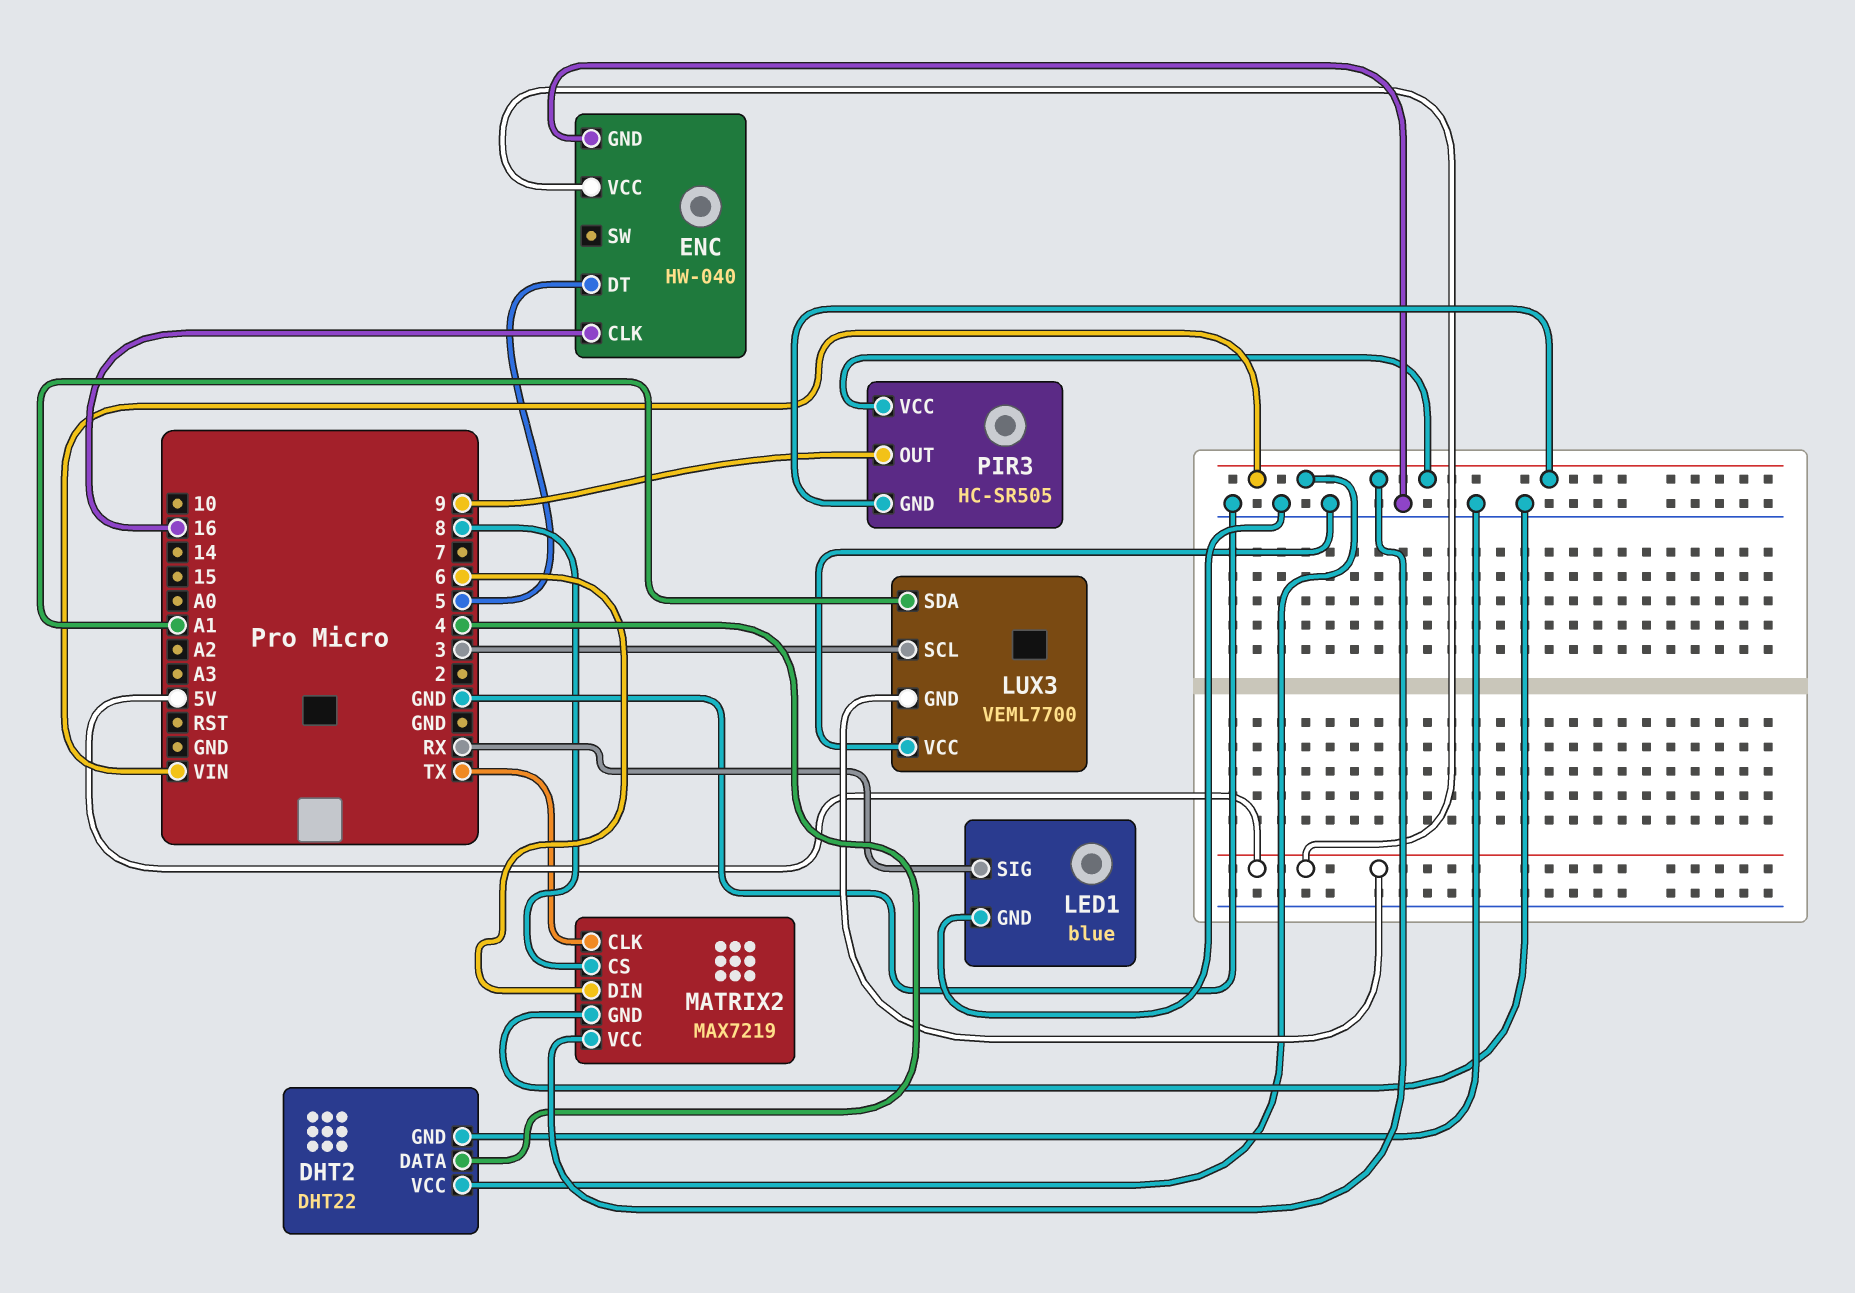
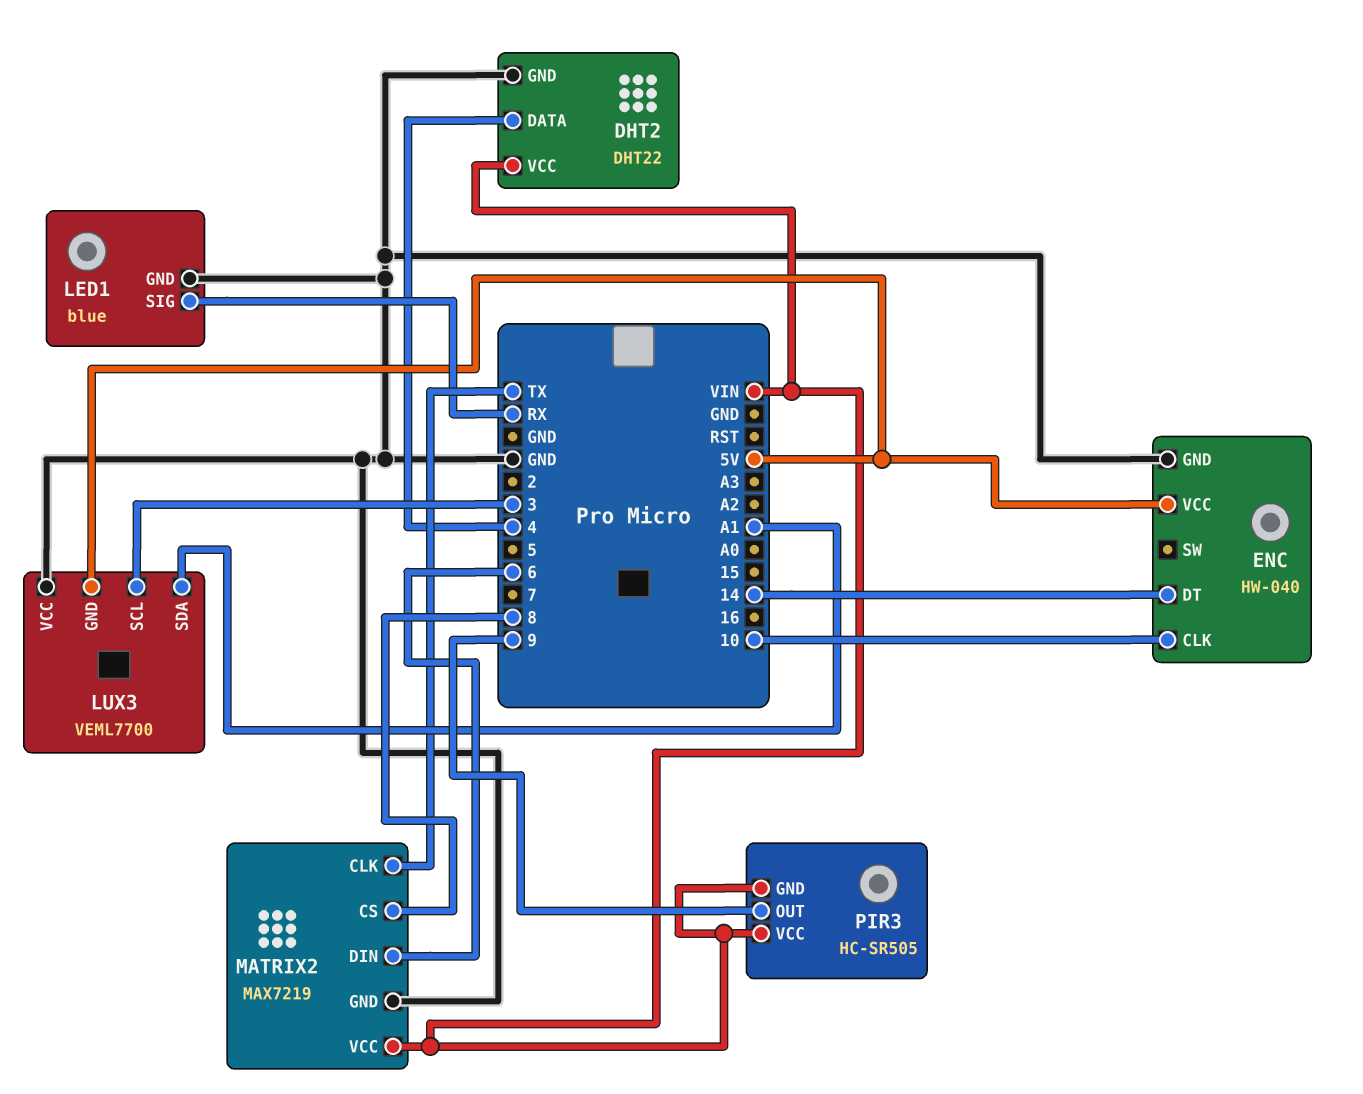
ENC pin CLK: 16 -> 10
ENC pin DT: 5 -> 14

